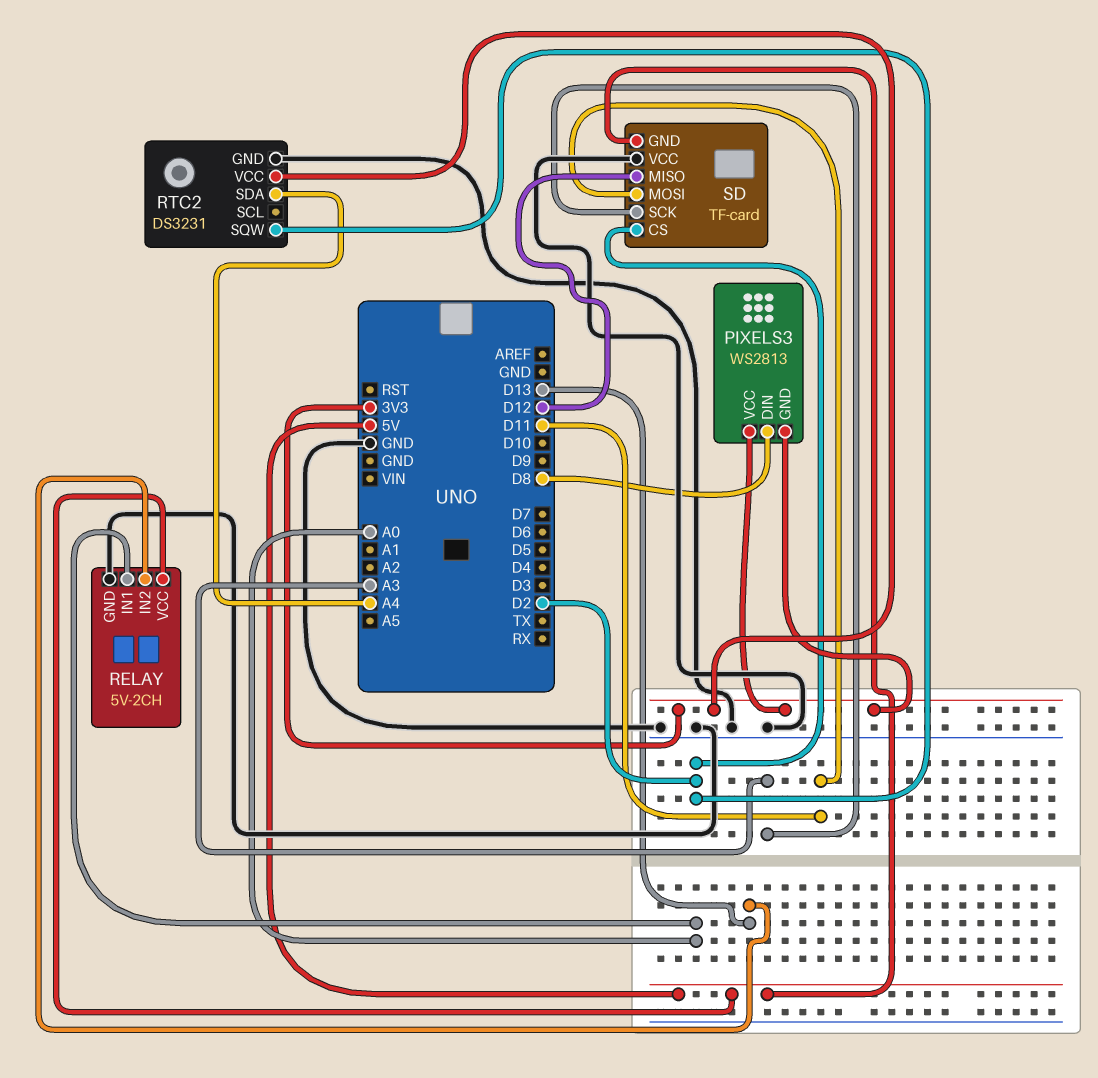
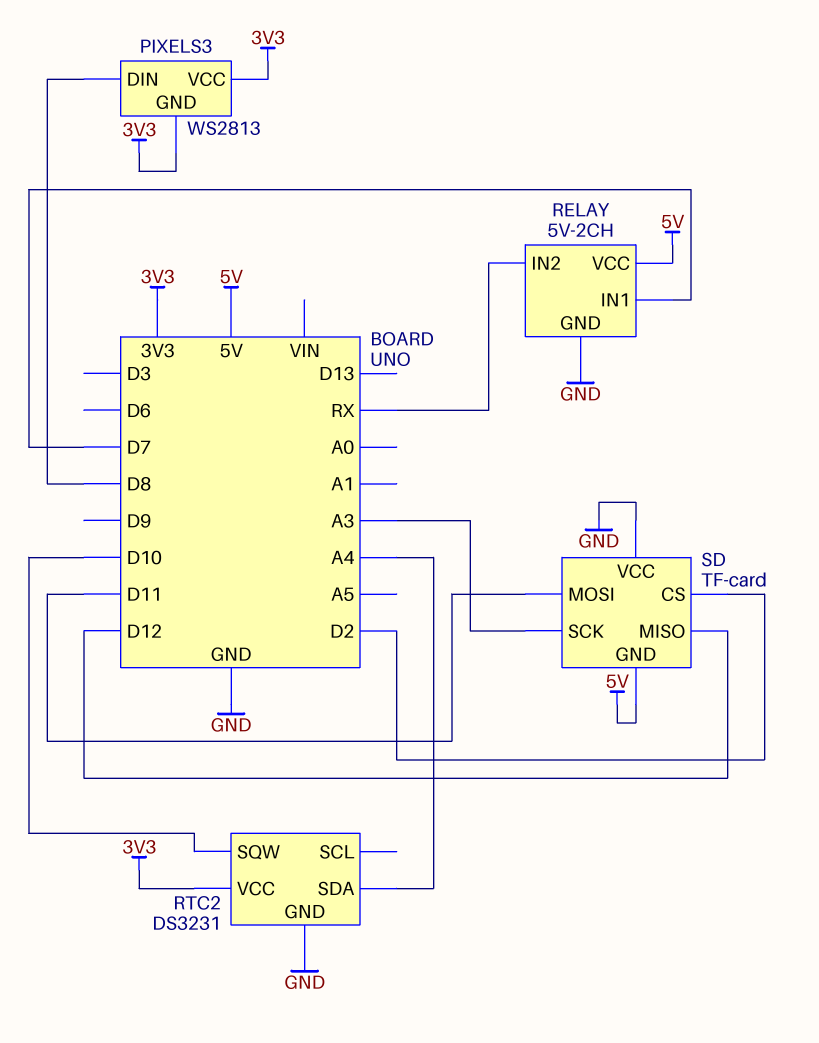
RELAY pin IN1: A0 -> D7
RELAY pin IN2: D13 -> RX
RTC2 pin SQW: D2 -> D10

